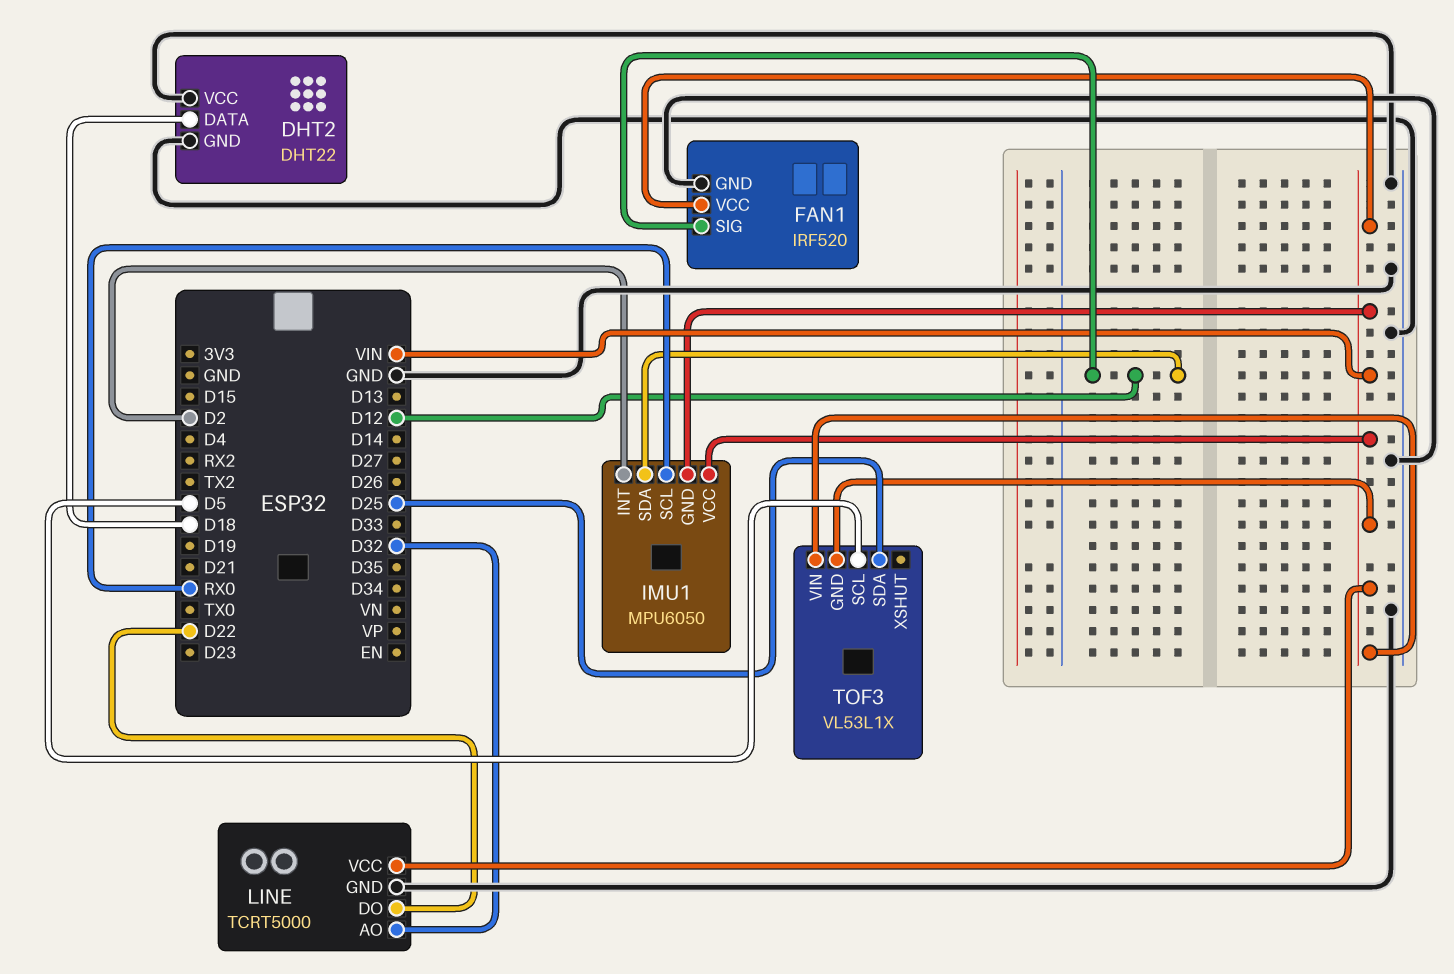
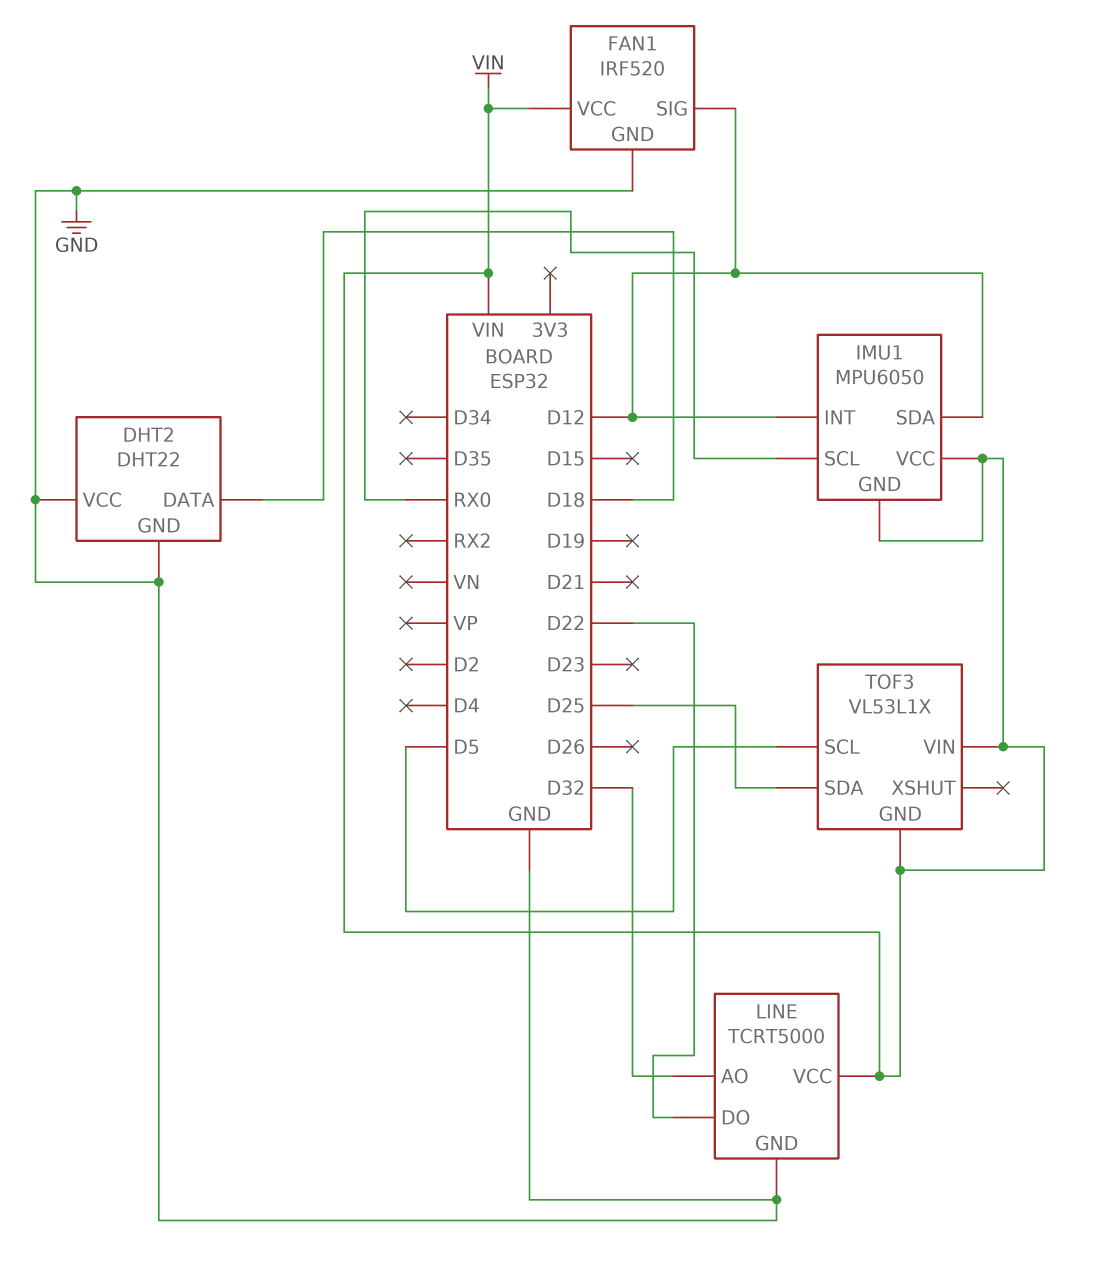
IMU1 pin INT: D2 -> D12

